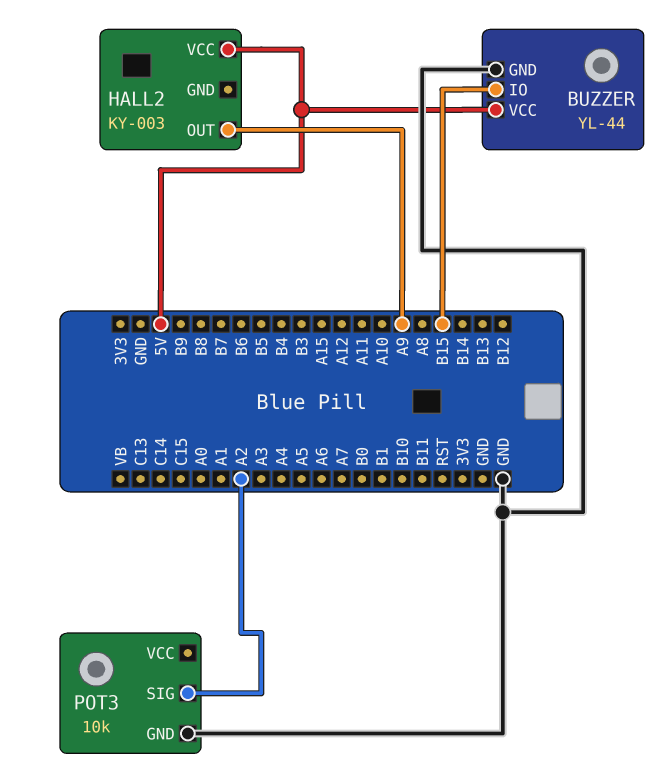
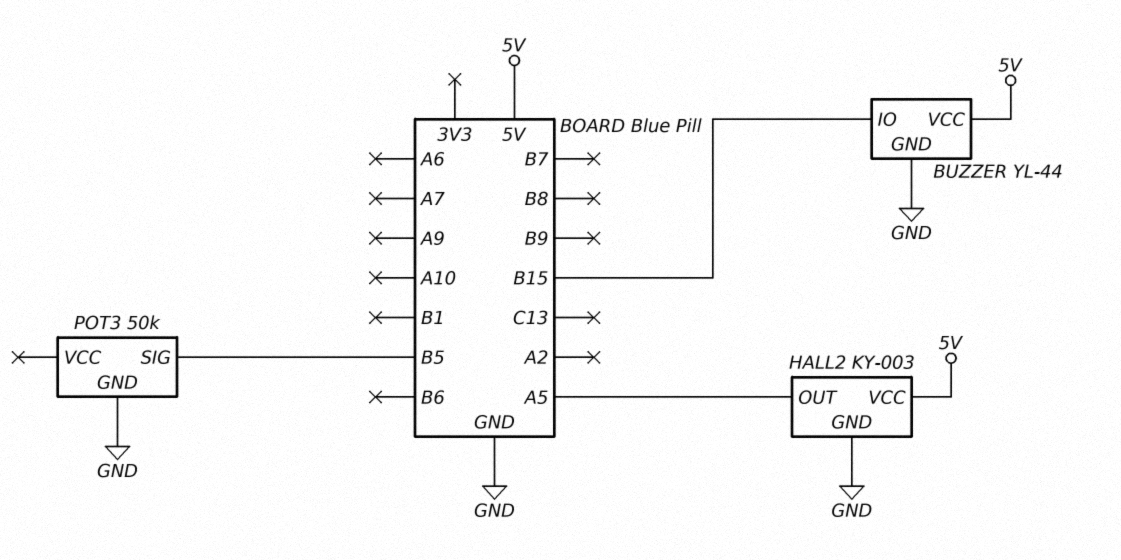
HALL2 pin GND: none -> GND
HALL2 pin OUT: A9 -> A5
POT3: 10k -> 50k
POT3 pin SIG: A2 -> B5

